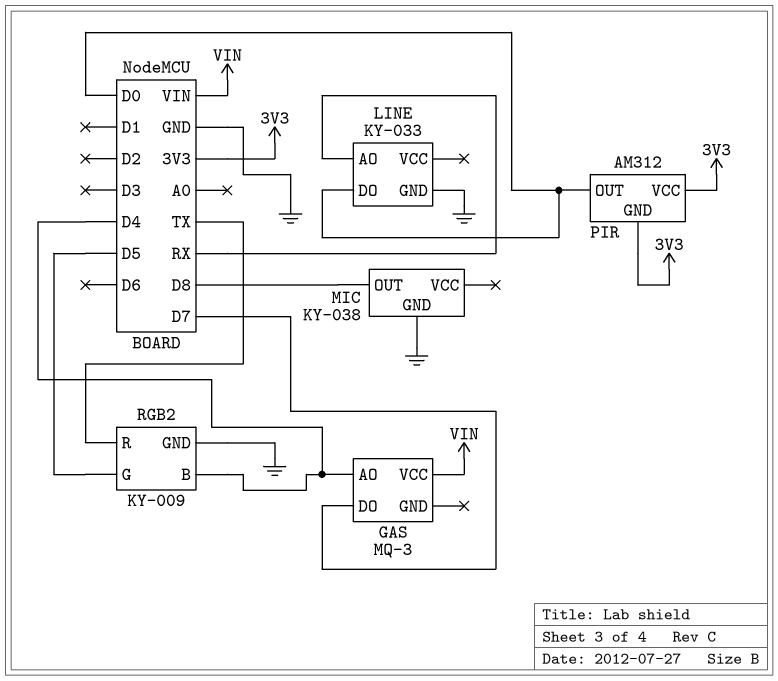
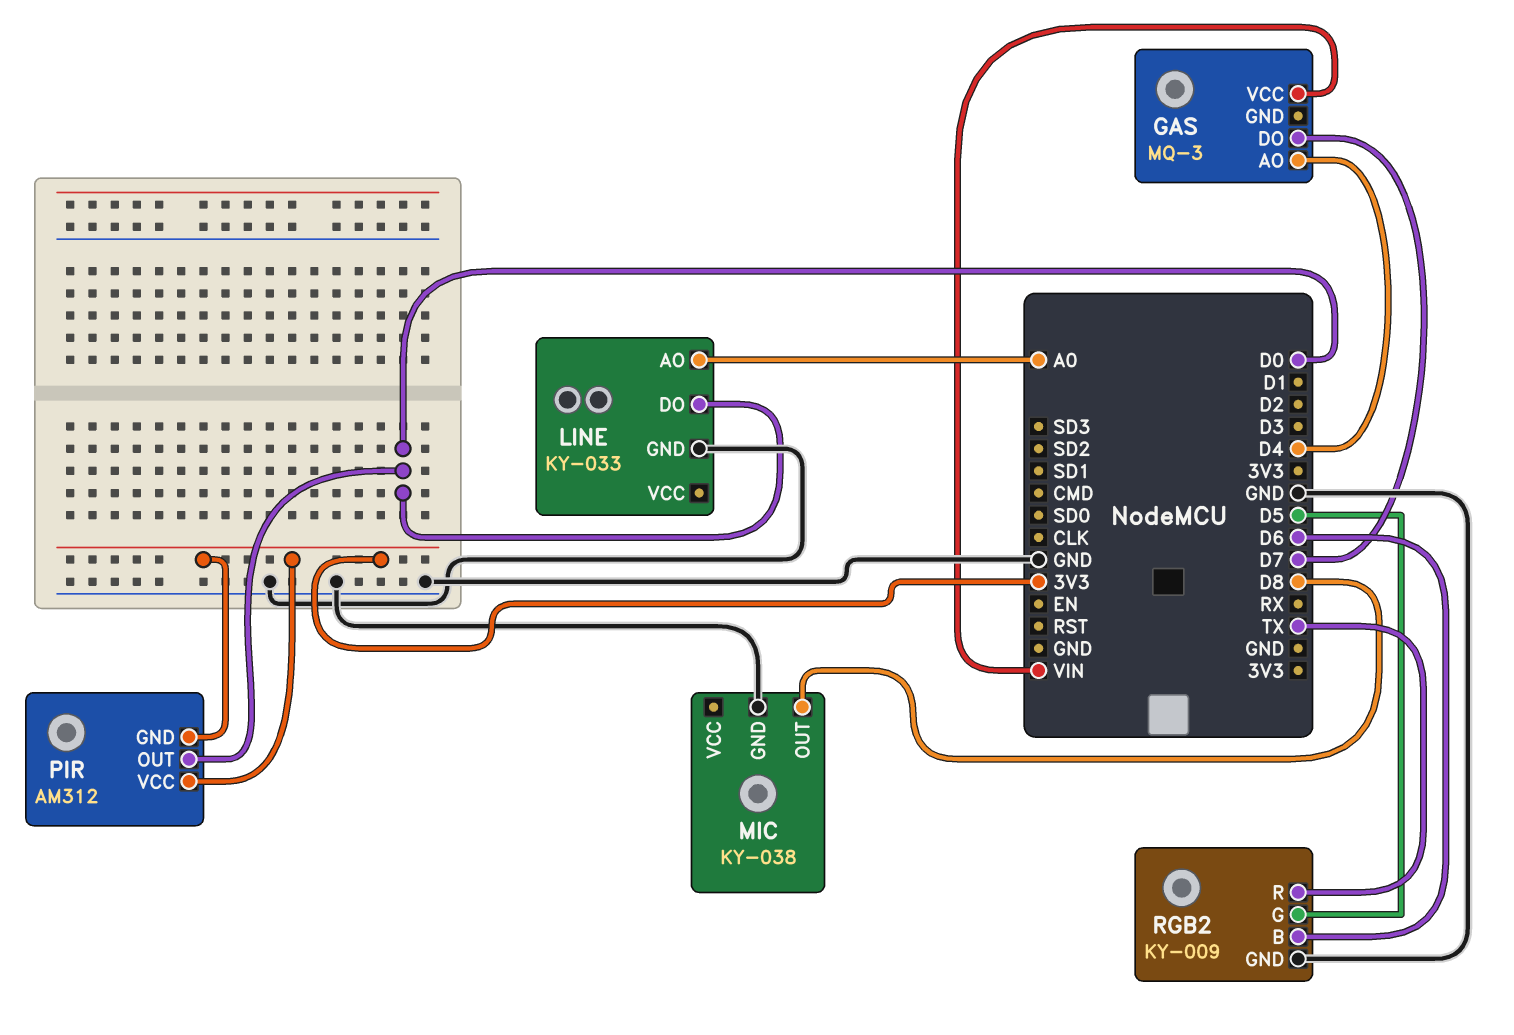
LINE pin AO: RX -> A0
RGB2 pin B: D4 -> D6

